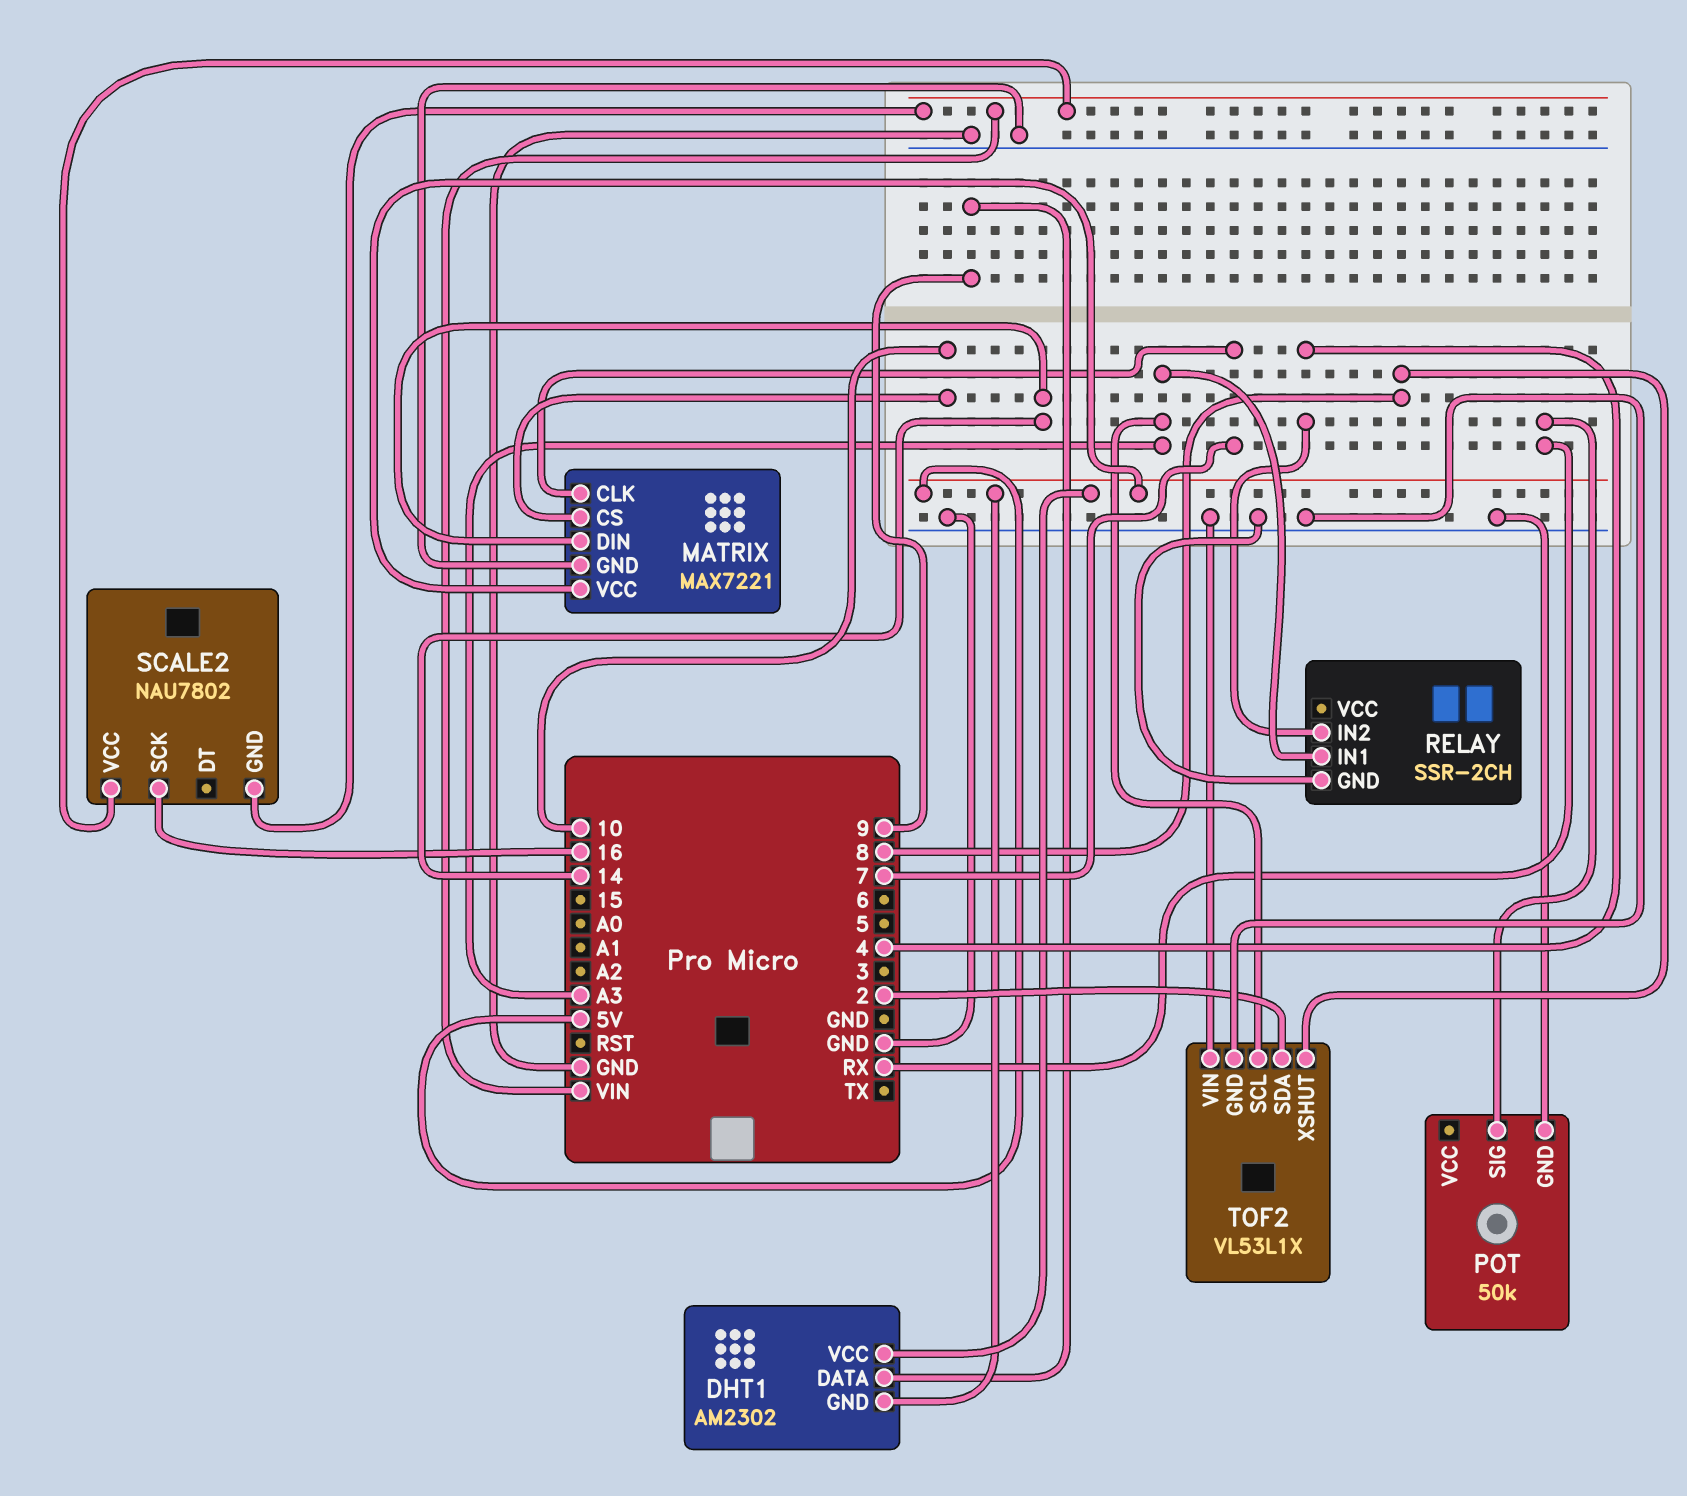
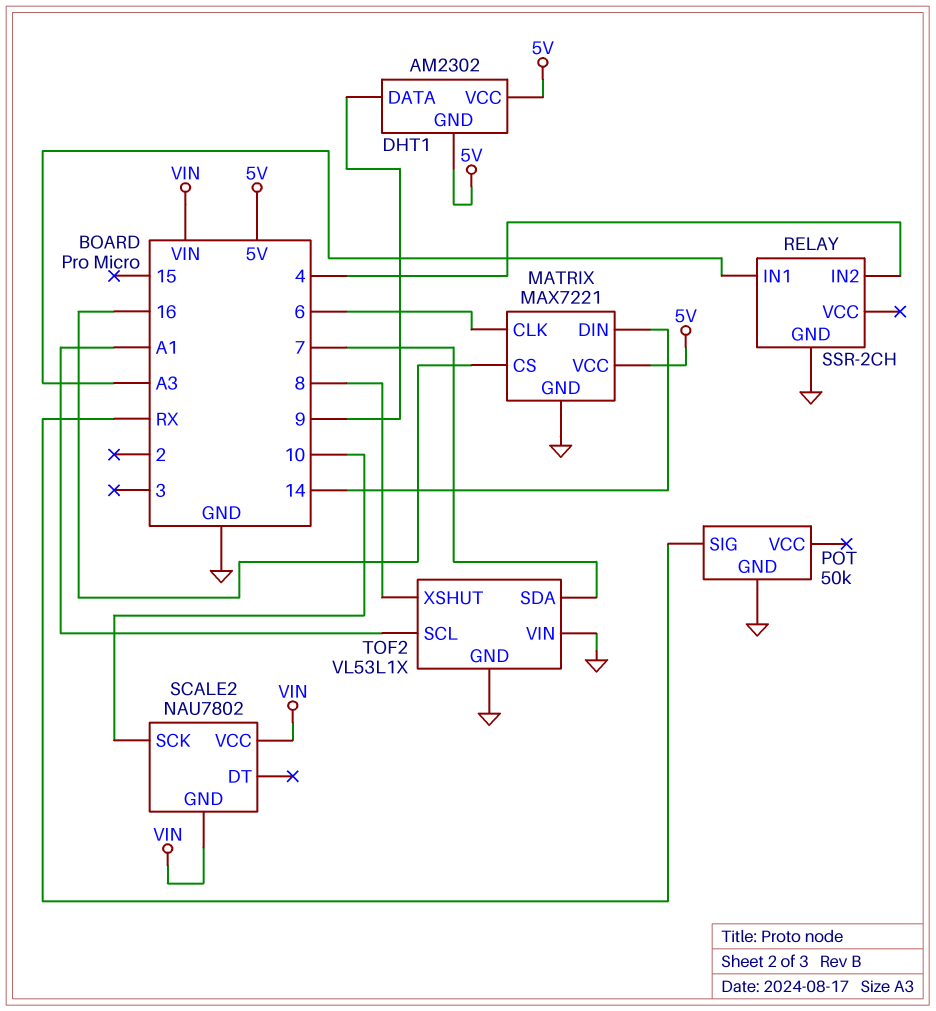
MATRIX pin CLK: 7 -> 6
MATRIX pin CS: 10 -> 16
SCALE2 pin SCK: 16 -> 10
TOF2 pin SCL: A3 -> A1
TOF2 pin SDA: 2 -> 7

